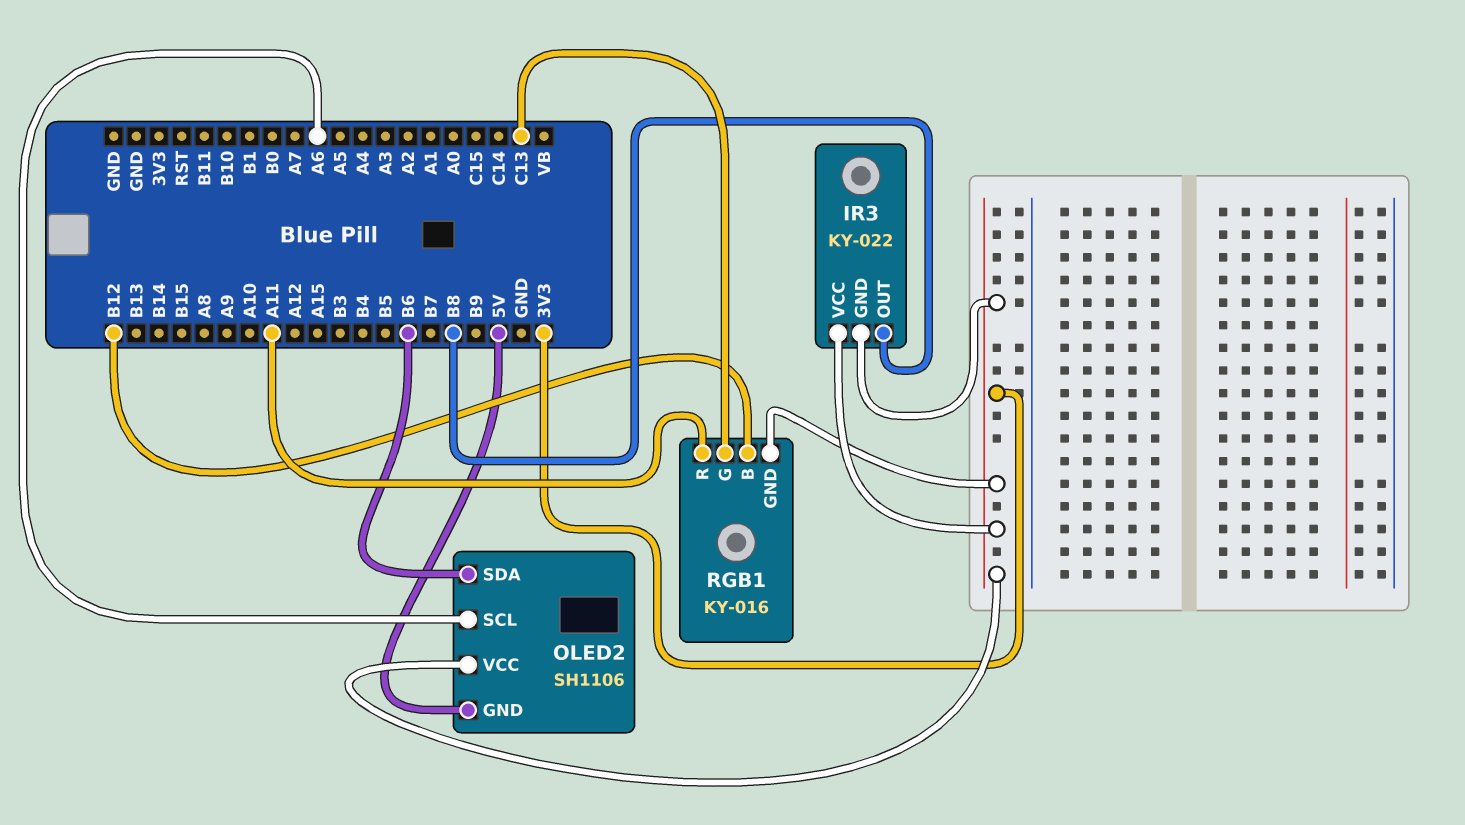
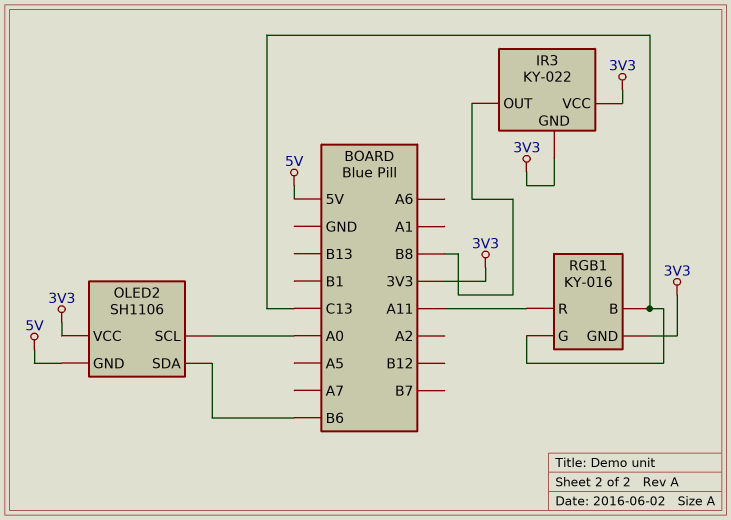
OLED2 pin SCL: A6 -> A0
RGB1 pin B: B12 -> C13

